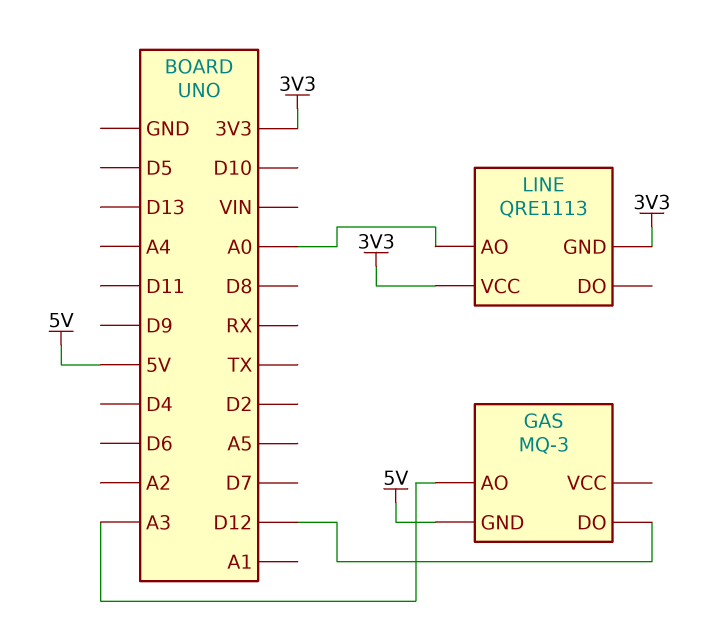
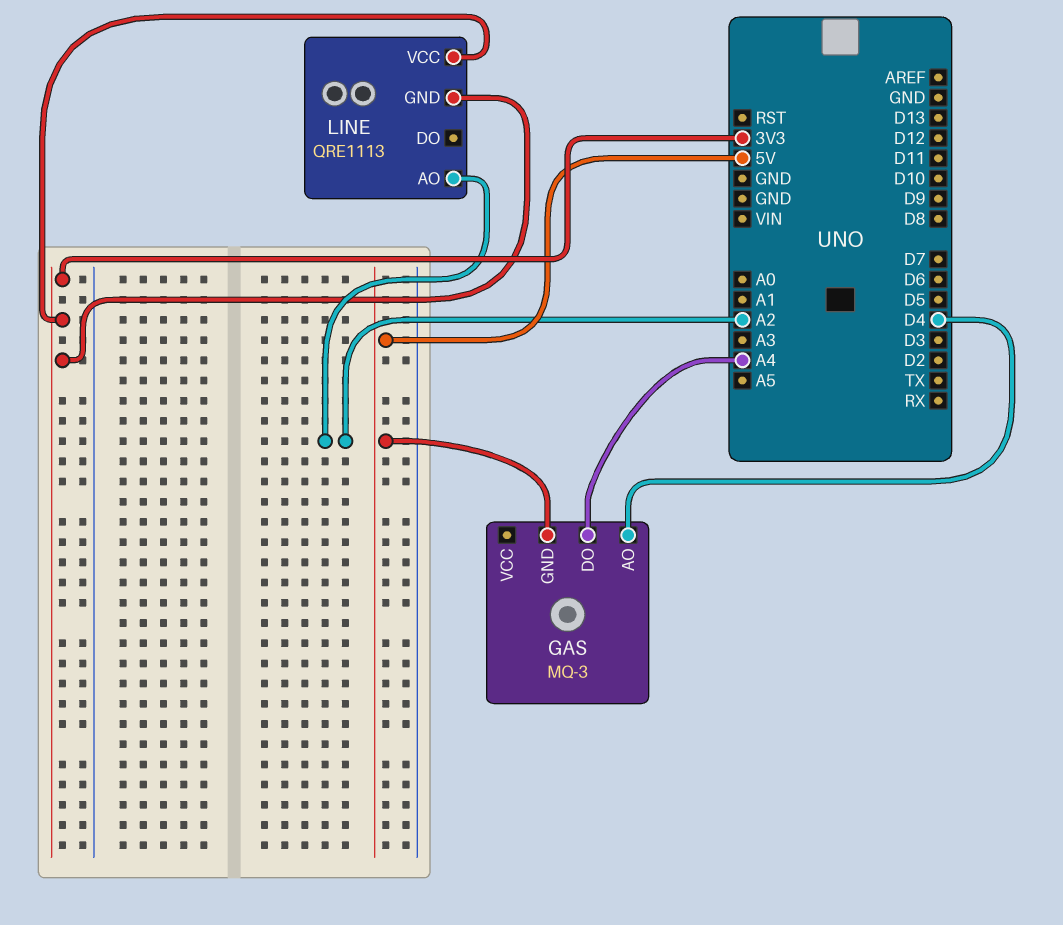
GAS pin AO: A3 -> D4
GAS pin DO: D12 -> A4
LINE pin AO: A0 -> A2

